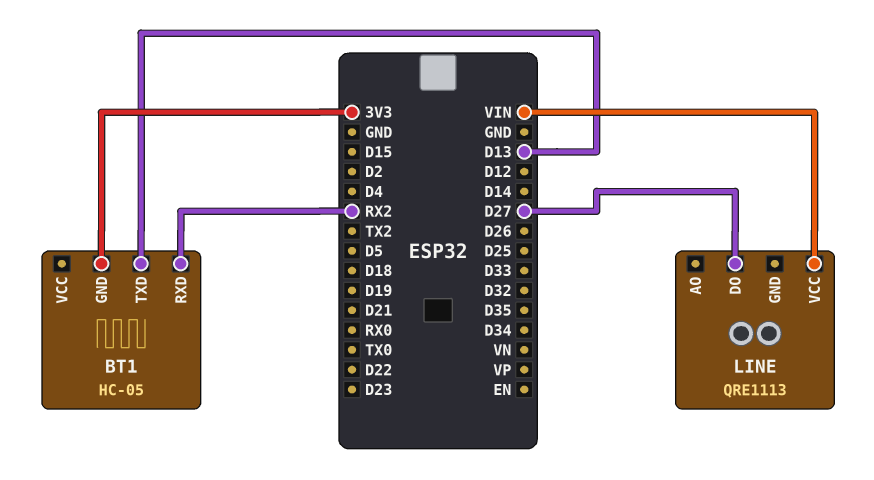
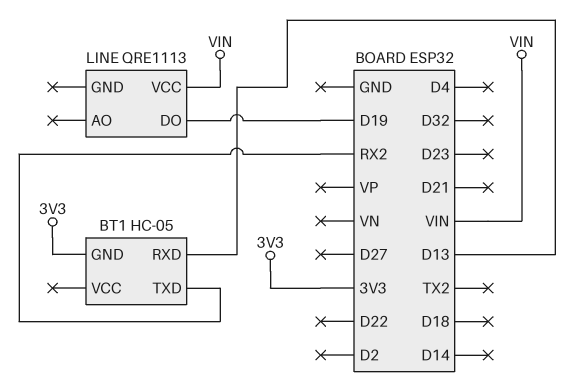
BT1 pin RXD: RX2 -> D13
BT1 pin TXD: D13 -> RX2
LINE pin DO: D27 -> D19

